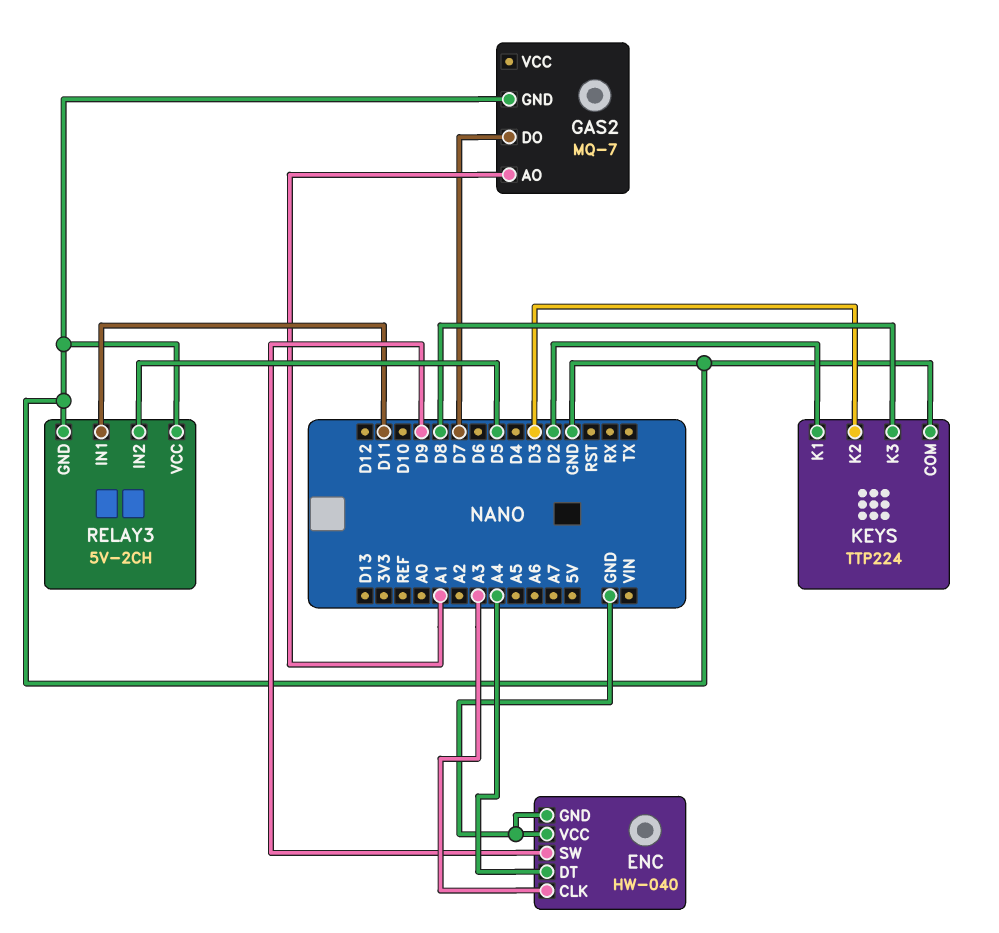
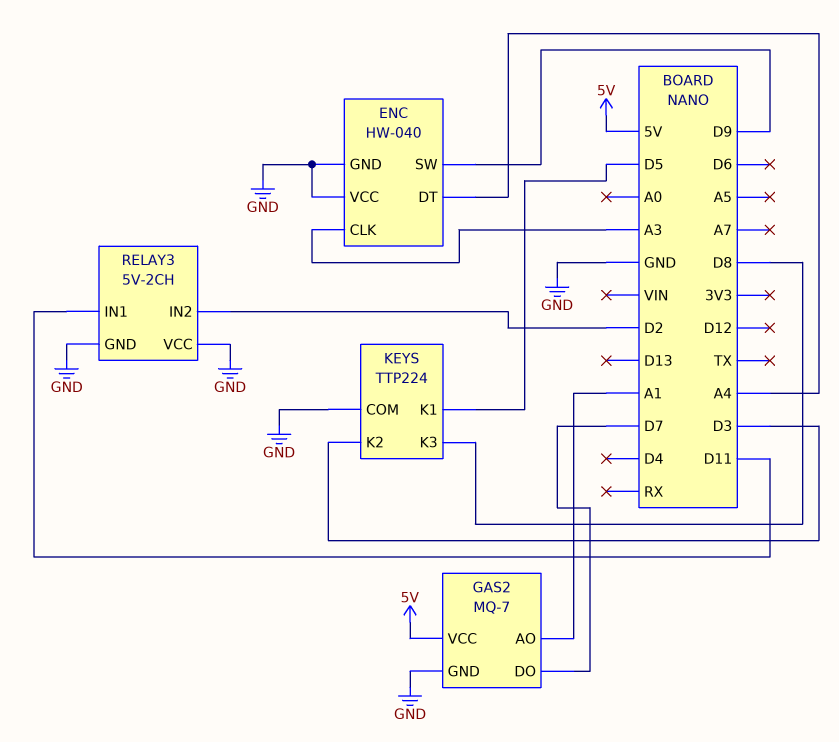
GAS2 pin VCC: none -> 5V
KEYS pin K1: D2 -> D5
RELAY3 pin IN2: D5 -> D2

